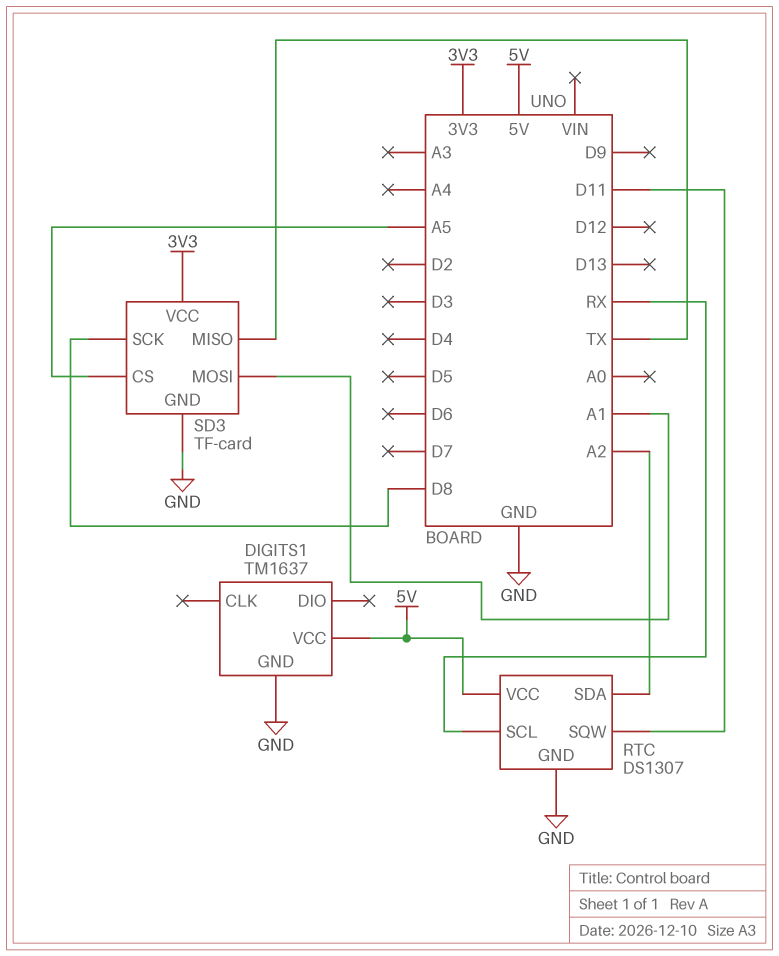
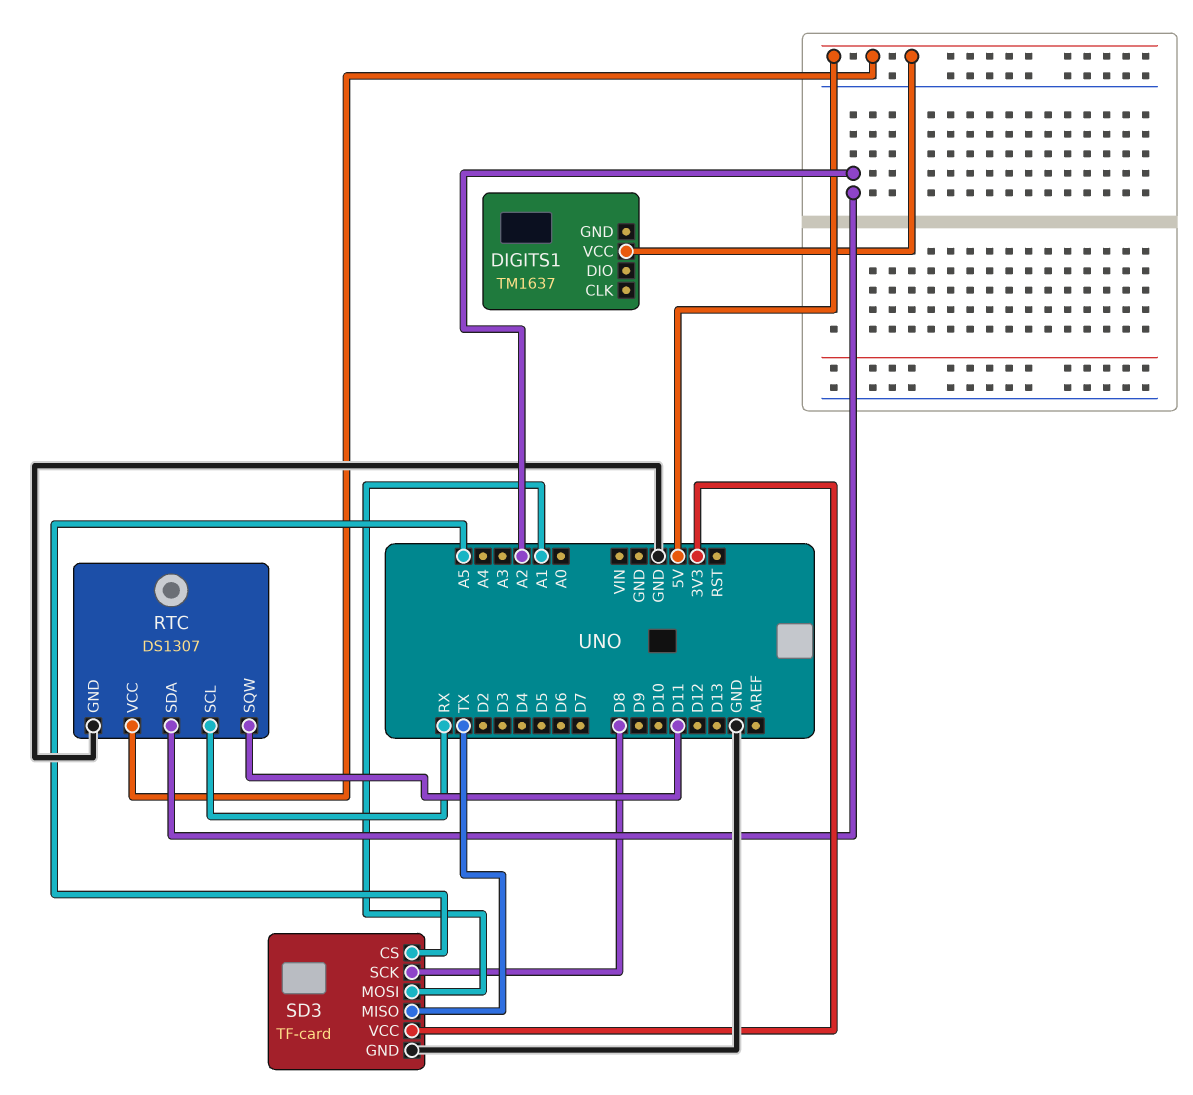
DIGITS1 pin GND: GND -> none

